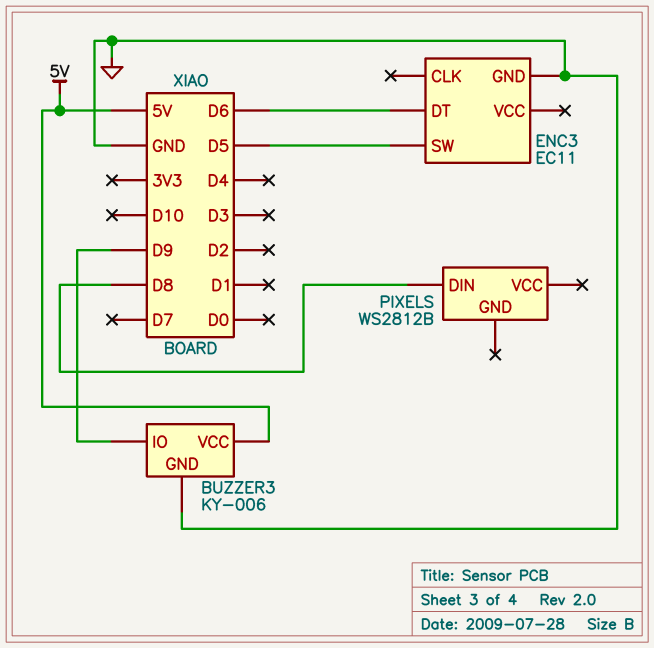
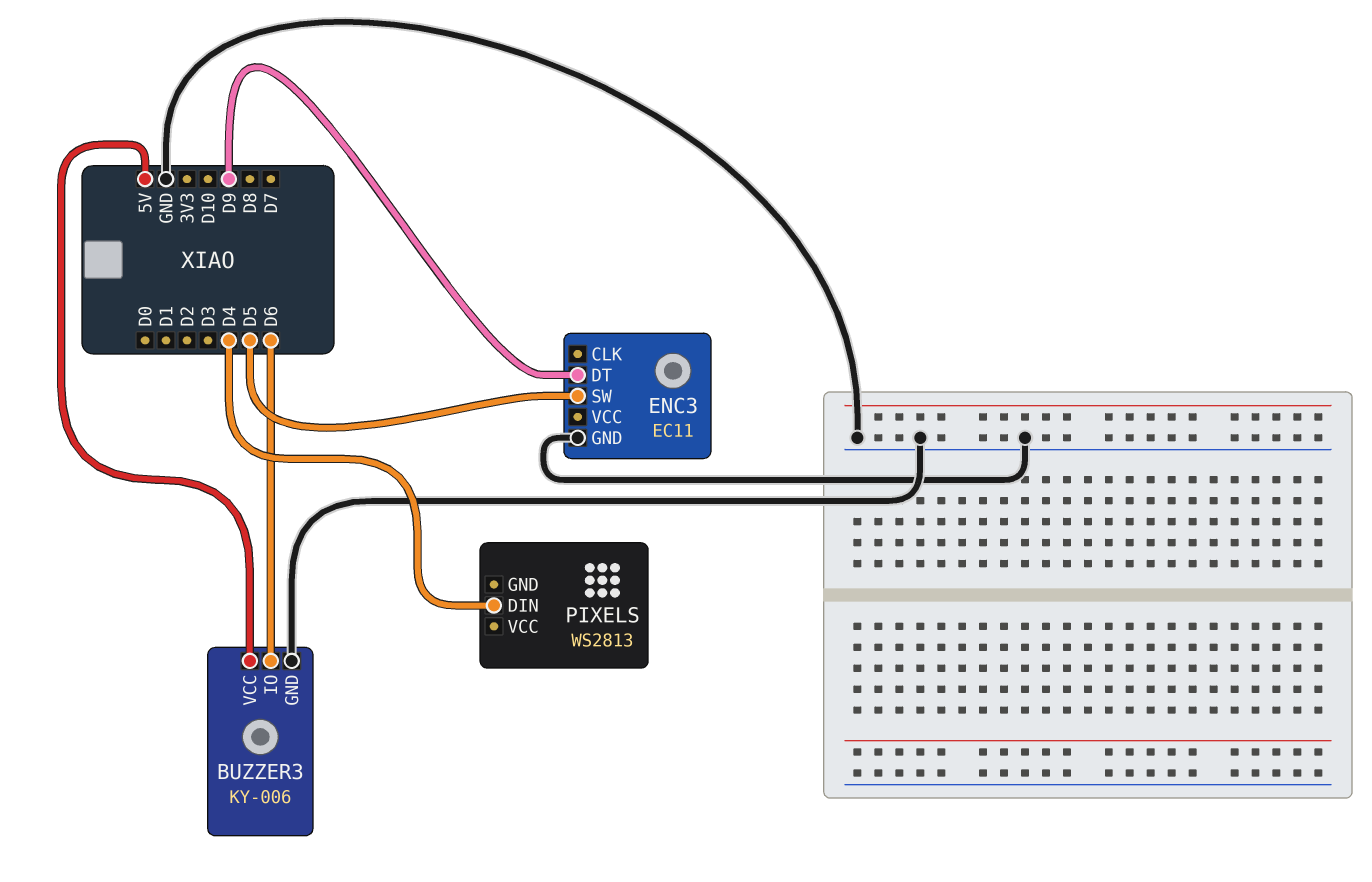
BUZZER3 pin IO: D9 -> D6
ENC3 pin DT: D6 -> D9
PIXELS: WS2812B -> WS2813
PIXELS pin DIN: D8 -> D4

